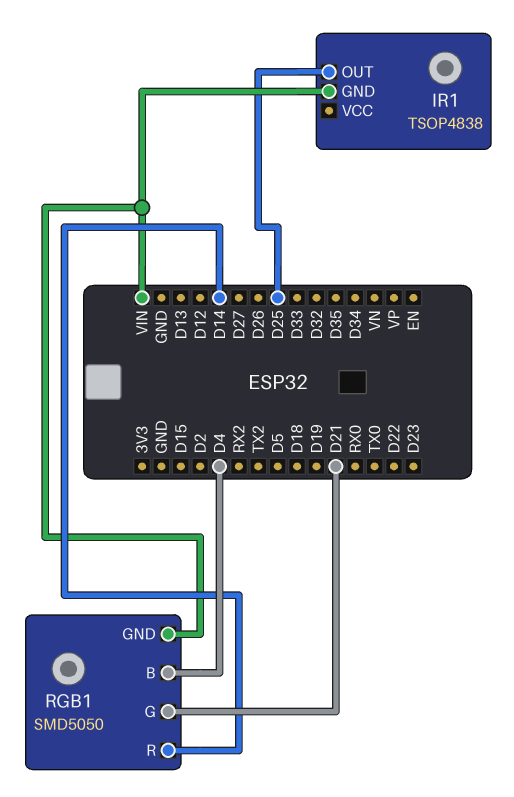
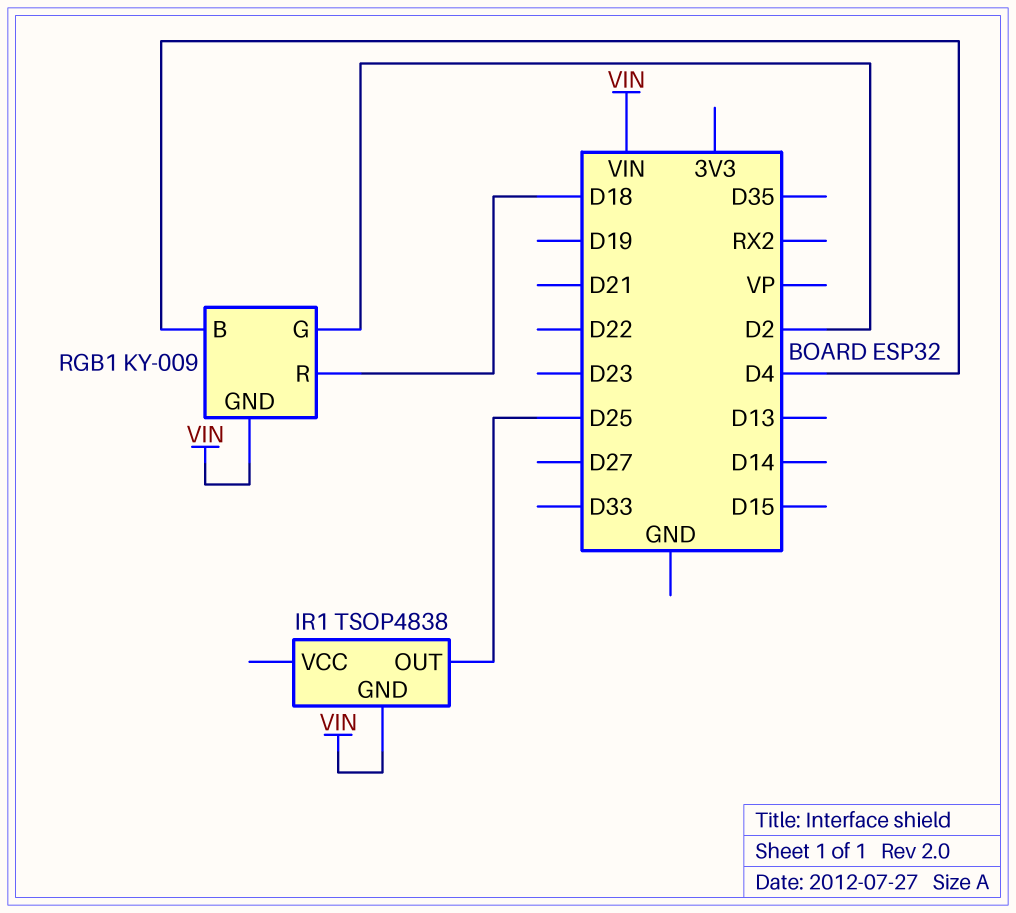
RGB1: SMD5050 -> KY-009
RGB1 pin G: D21 -> D2
RGB1 pin R: D14 -> D18

